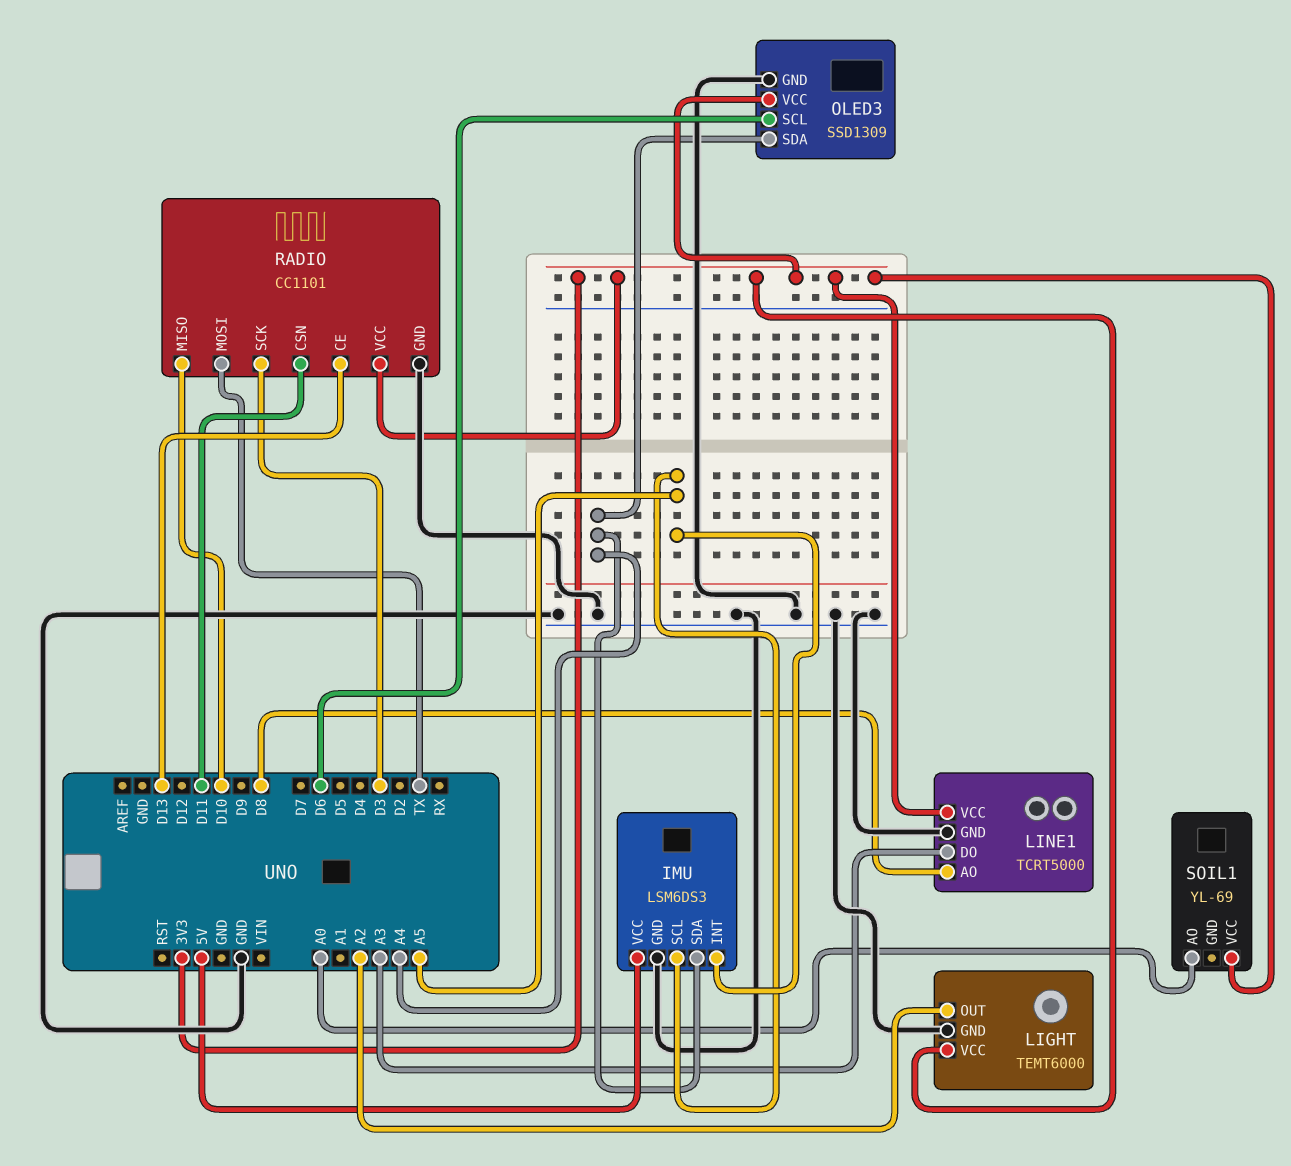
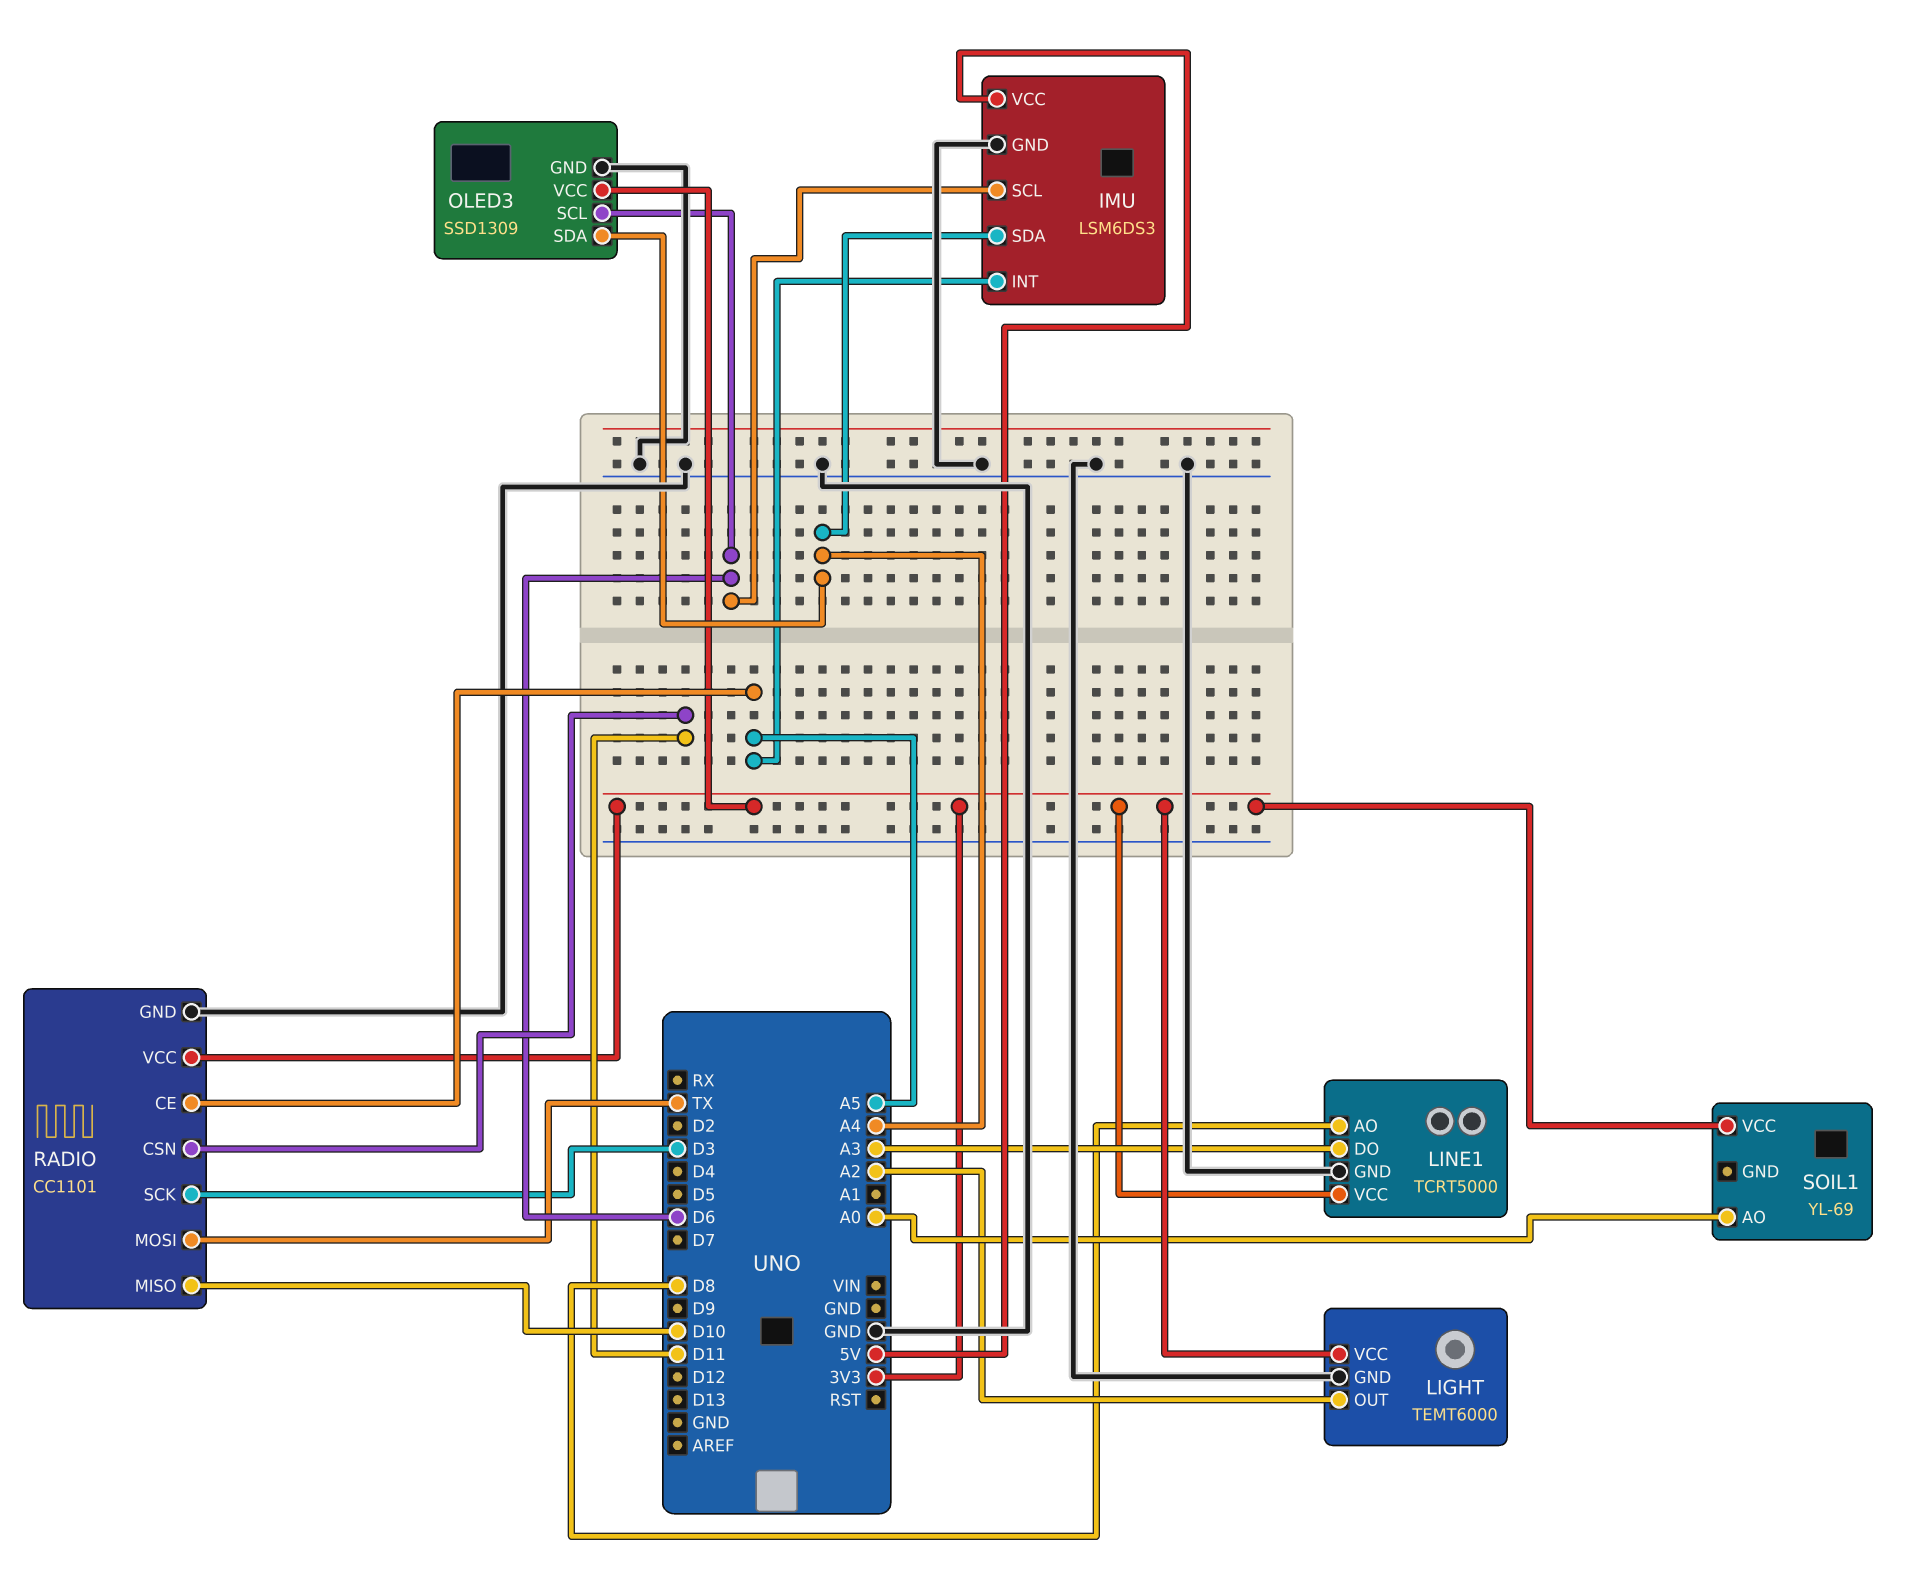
IMU pin SCL: A5 -> D6
RADIO pin CE: D13 -> A5

